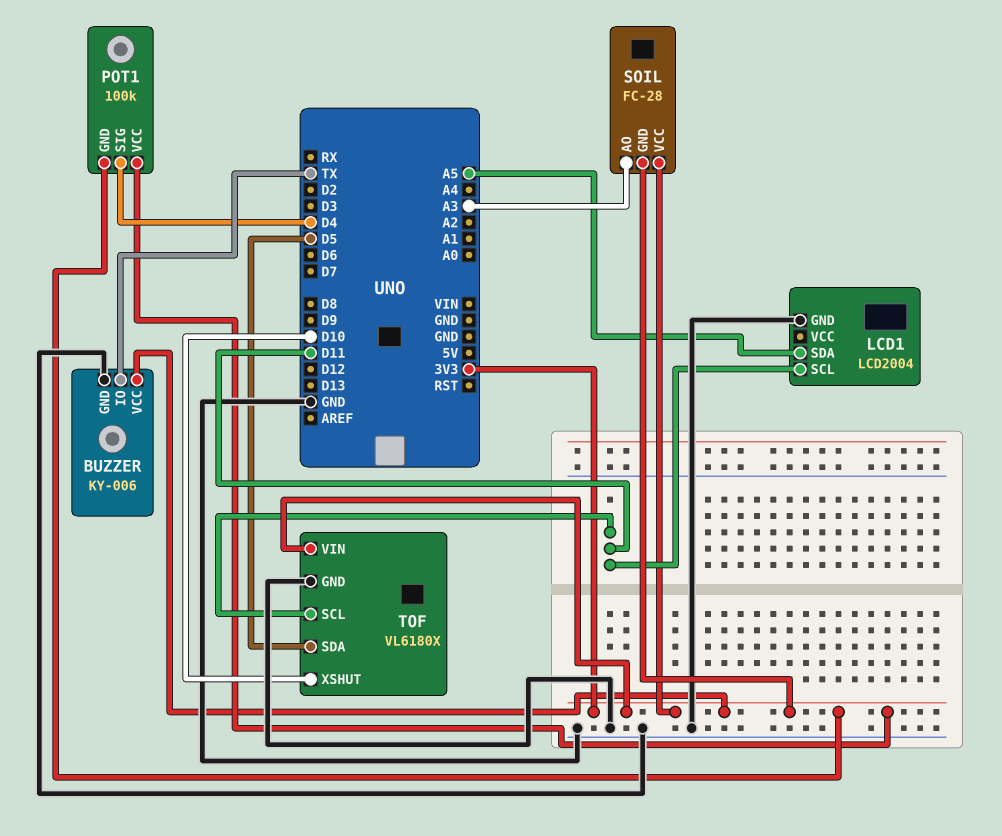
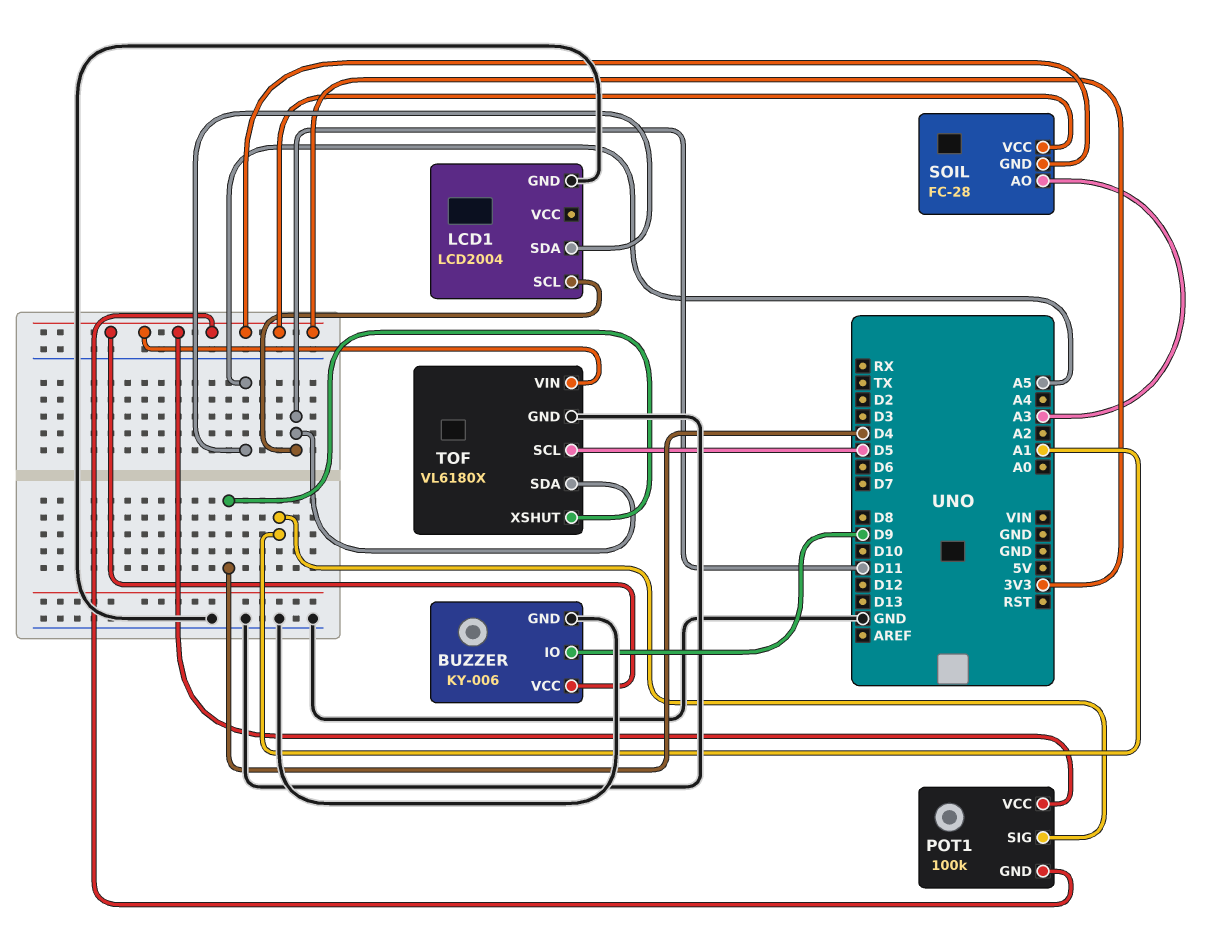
BUZZER pin IO: TX -> D9
POT1 pin SIG: D4 -> A1
TOF pin SCL: D11 -> D5
TOF pin SDA: D5 -> D11
TOF pin XSHUT: D10 -> D4

